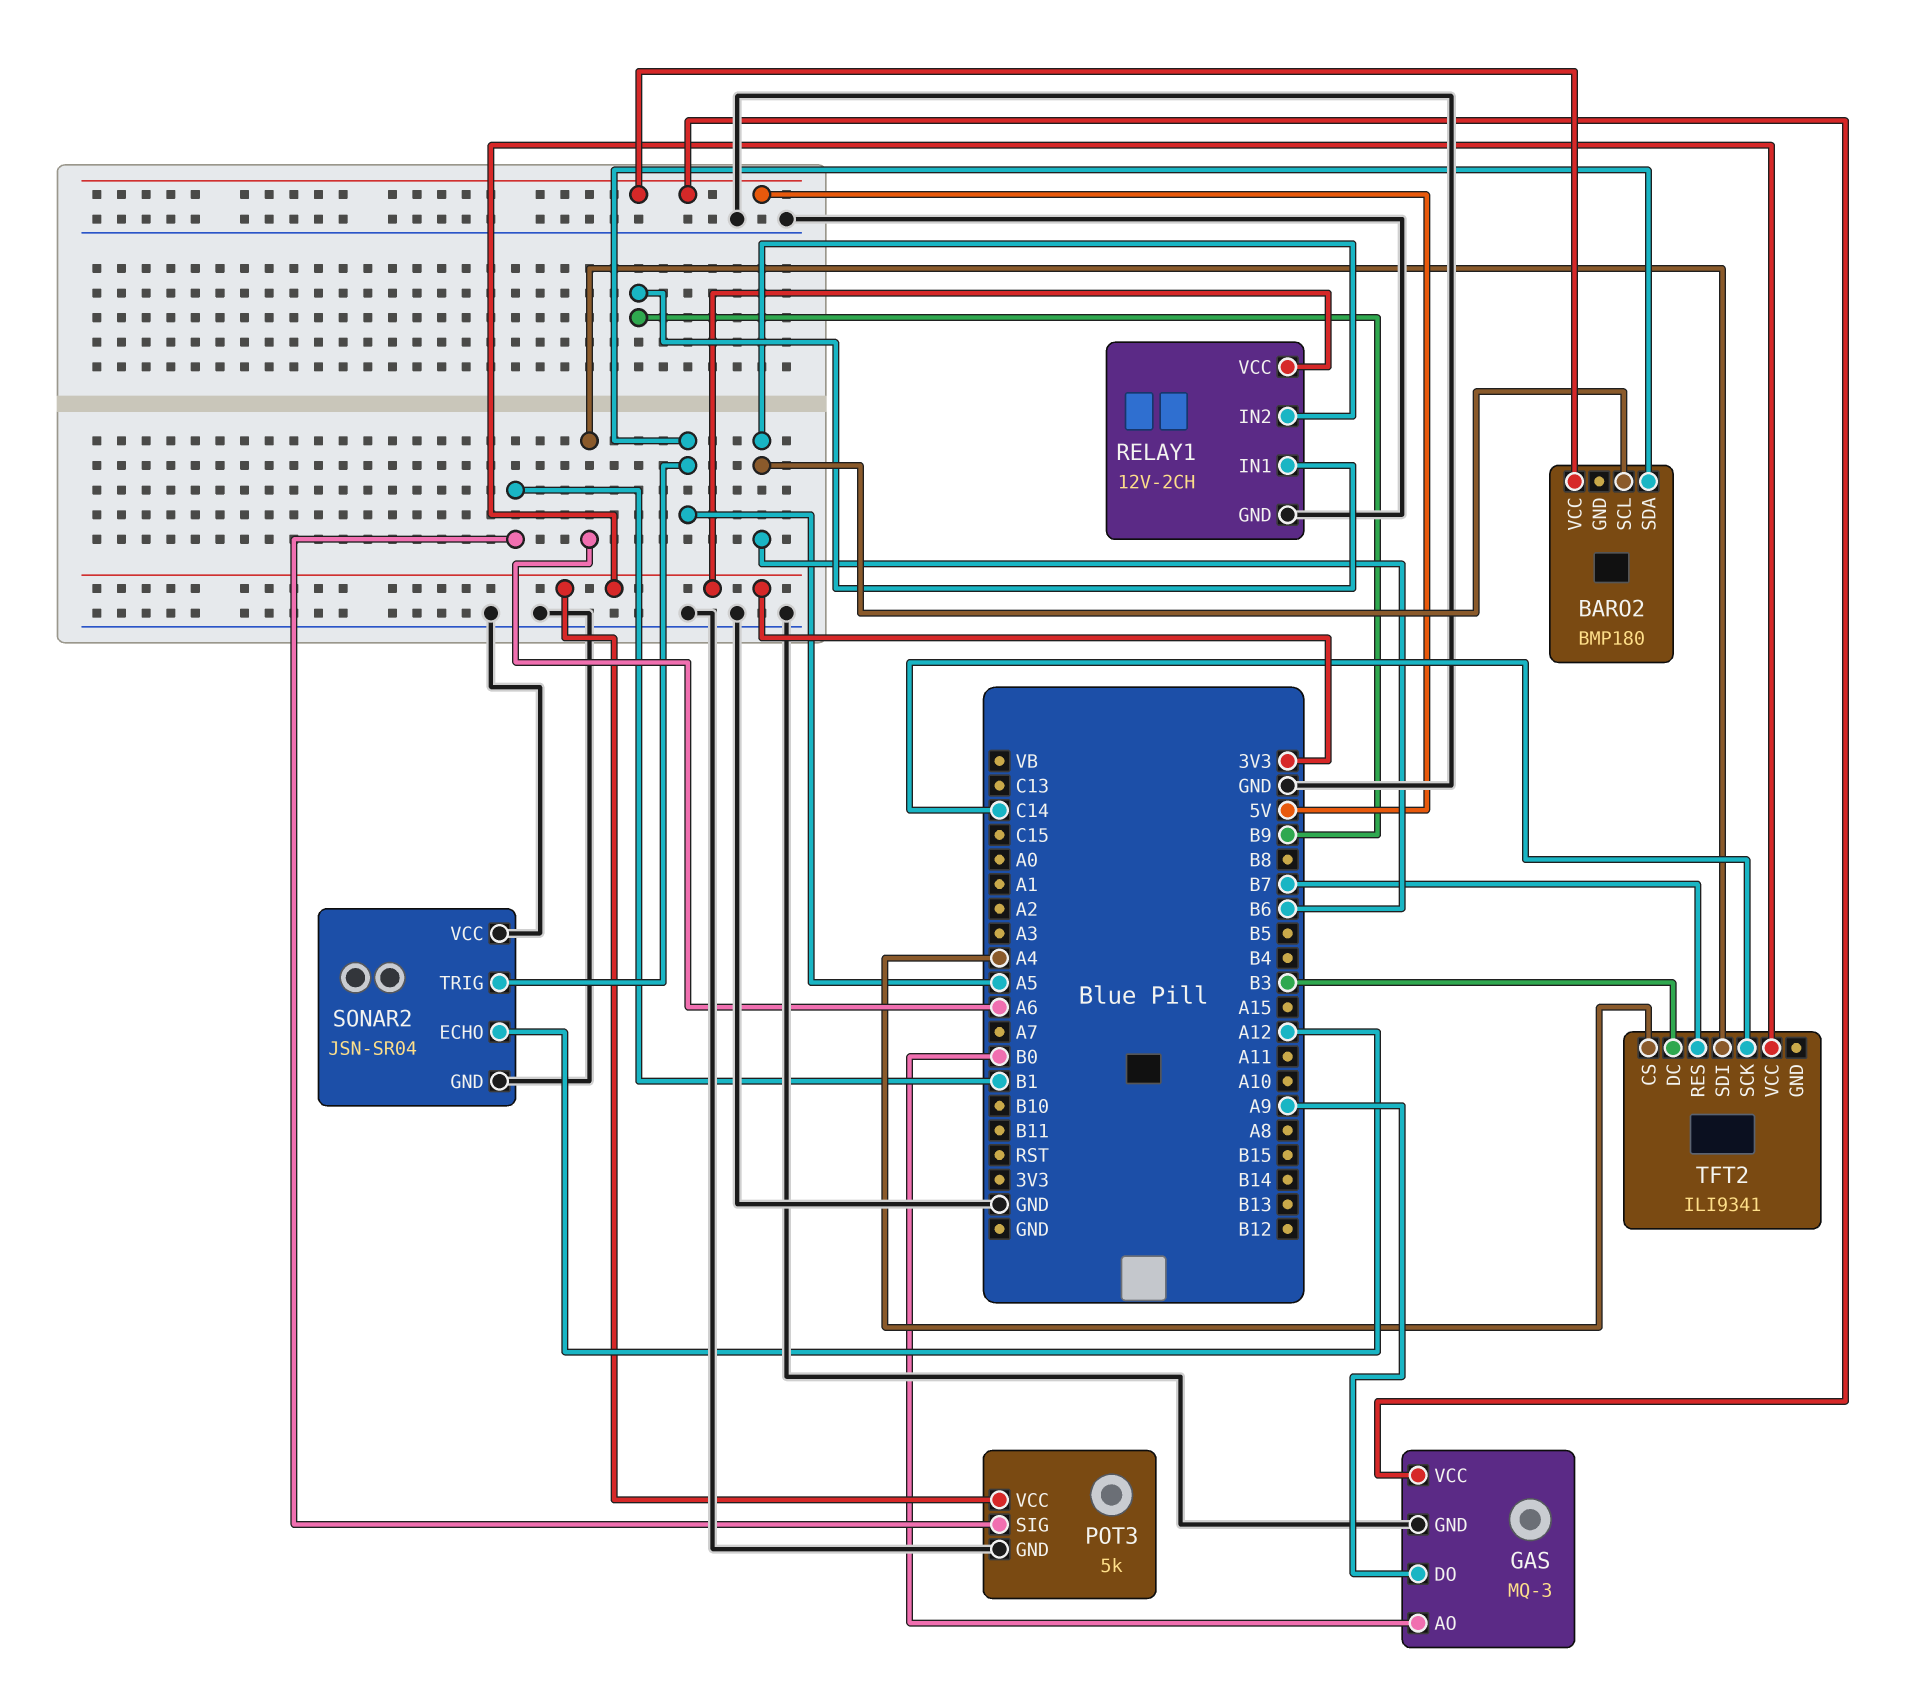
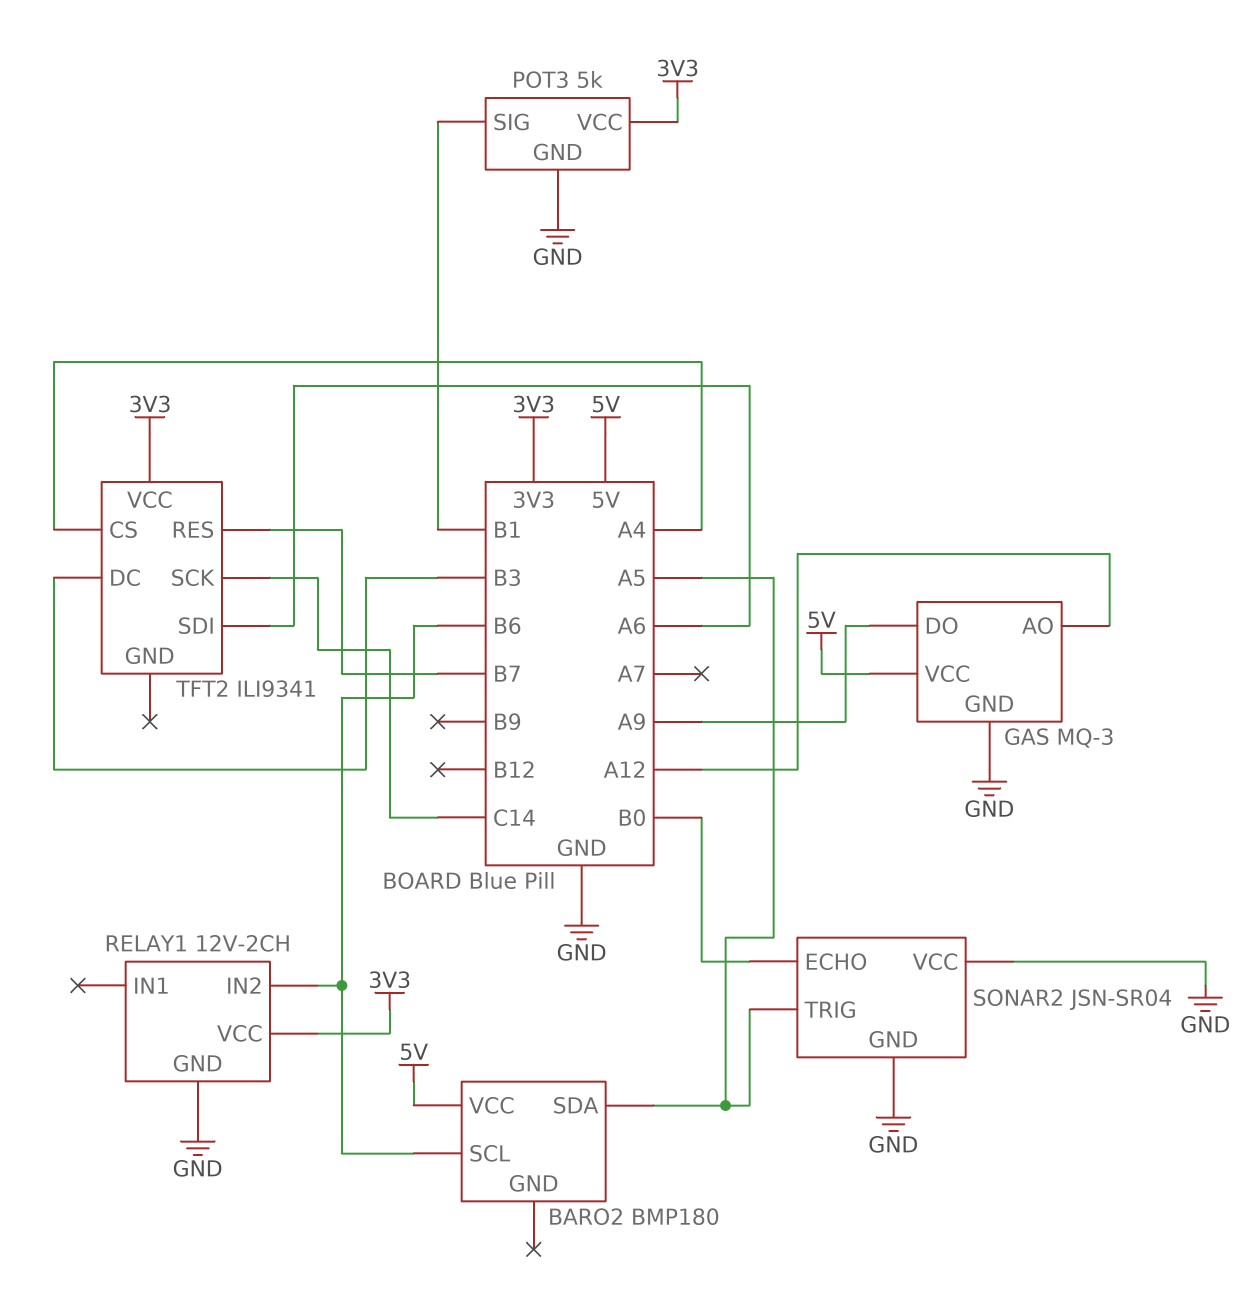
GAS pin AO: B0 -> A12
RELAY1 pin IN1: B9 -> none
SONAR2 pin ECHO: A12 -> B0

